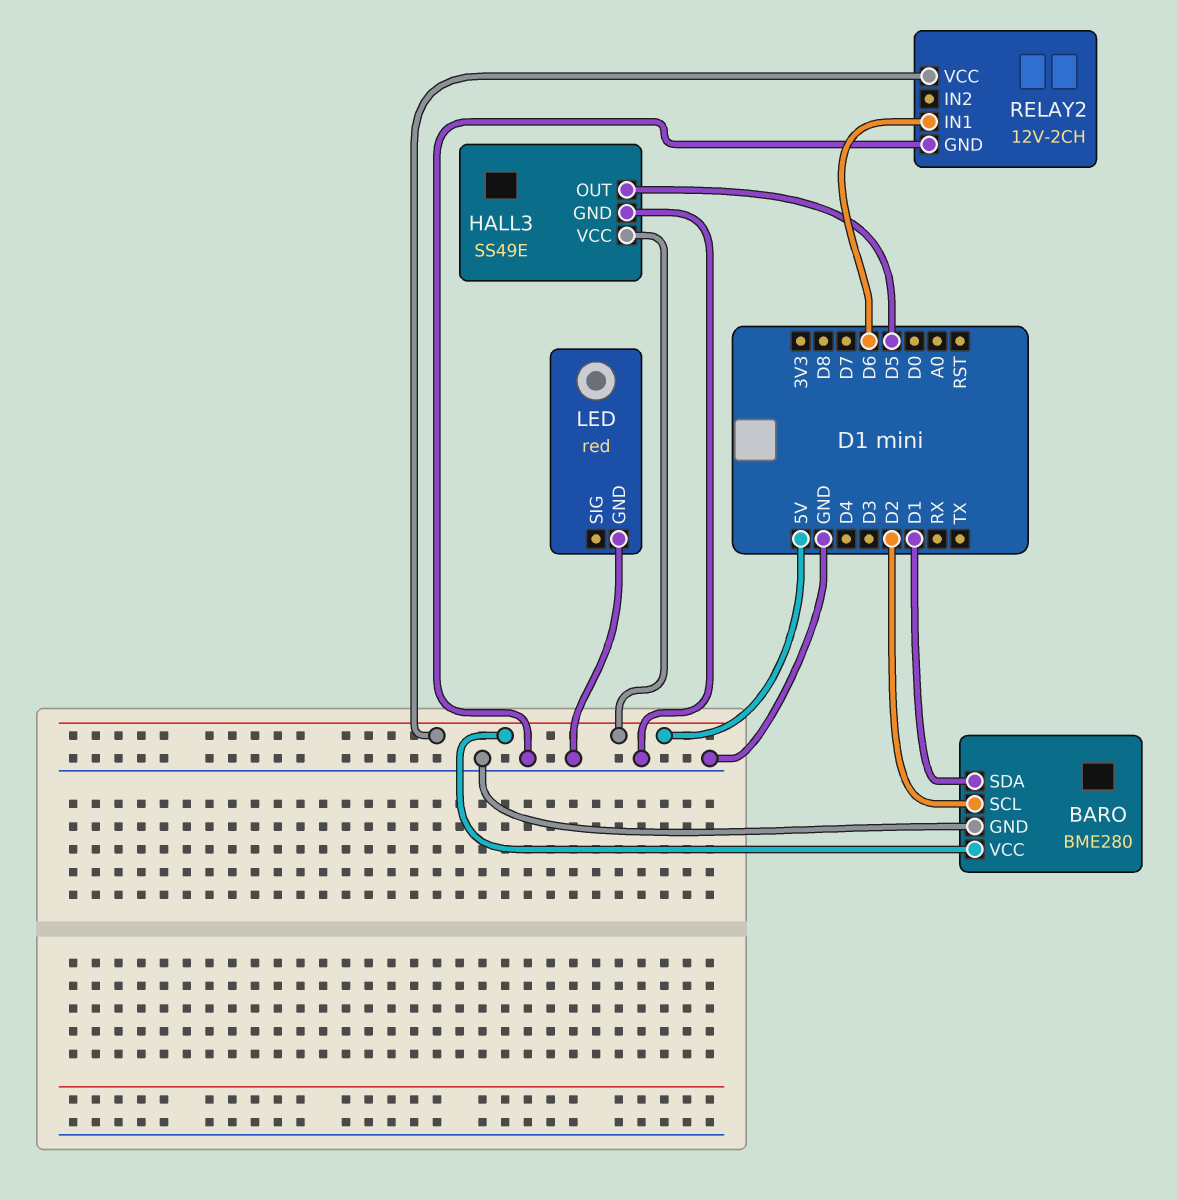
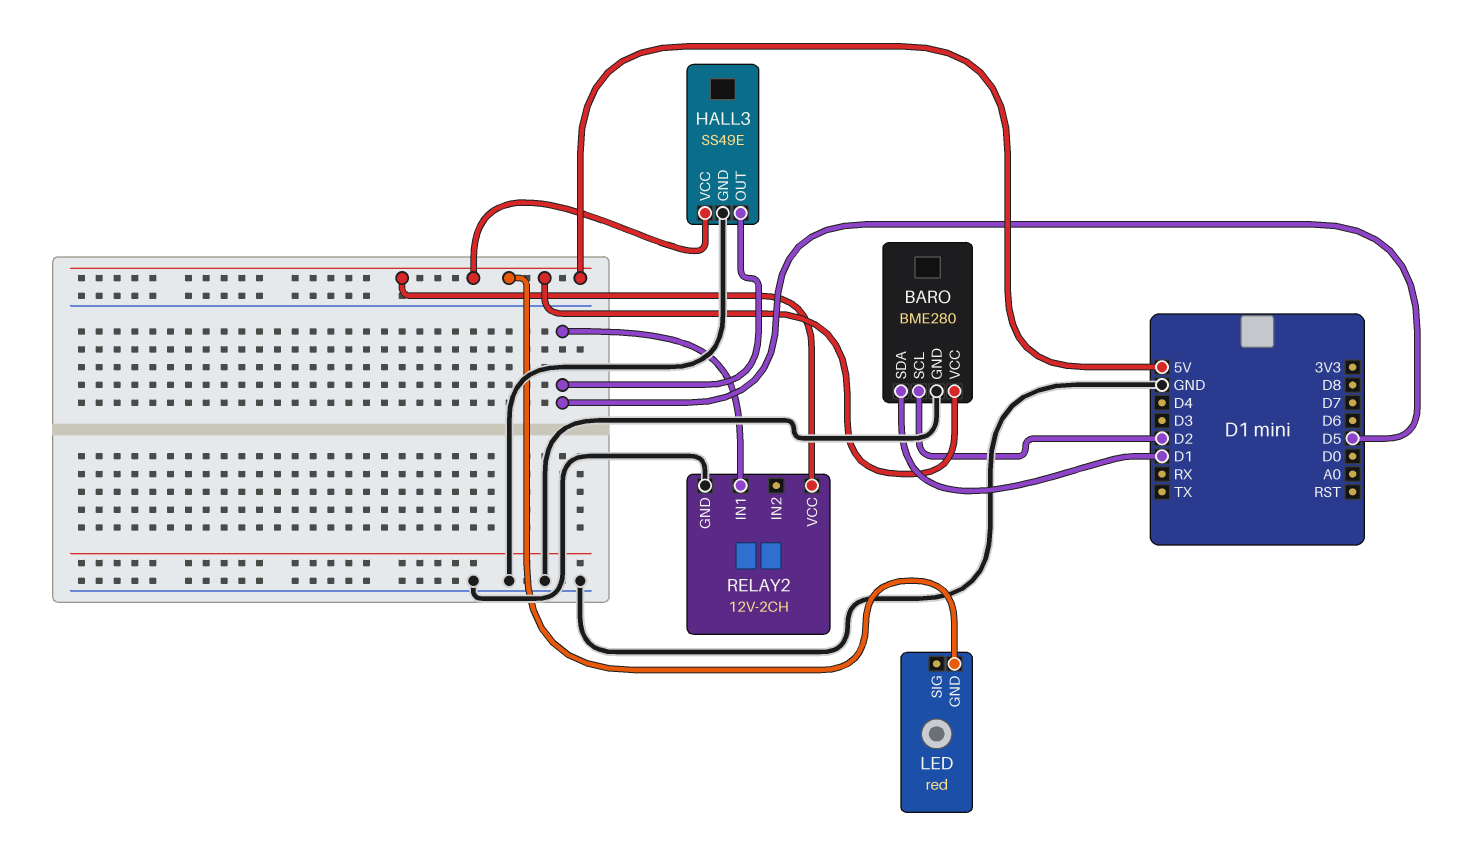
LED pin GND: GND -> 5V
RELAY2 pin IN1: D6 -> D5

